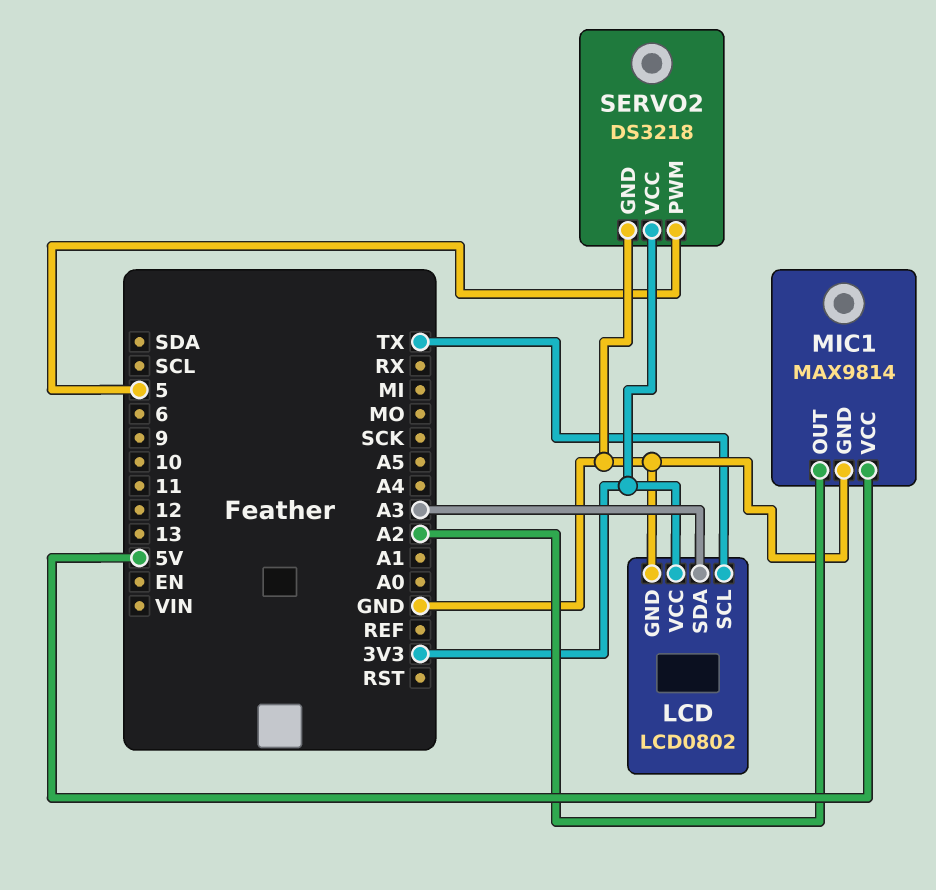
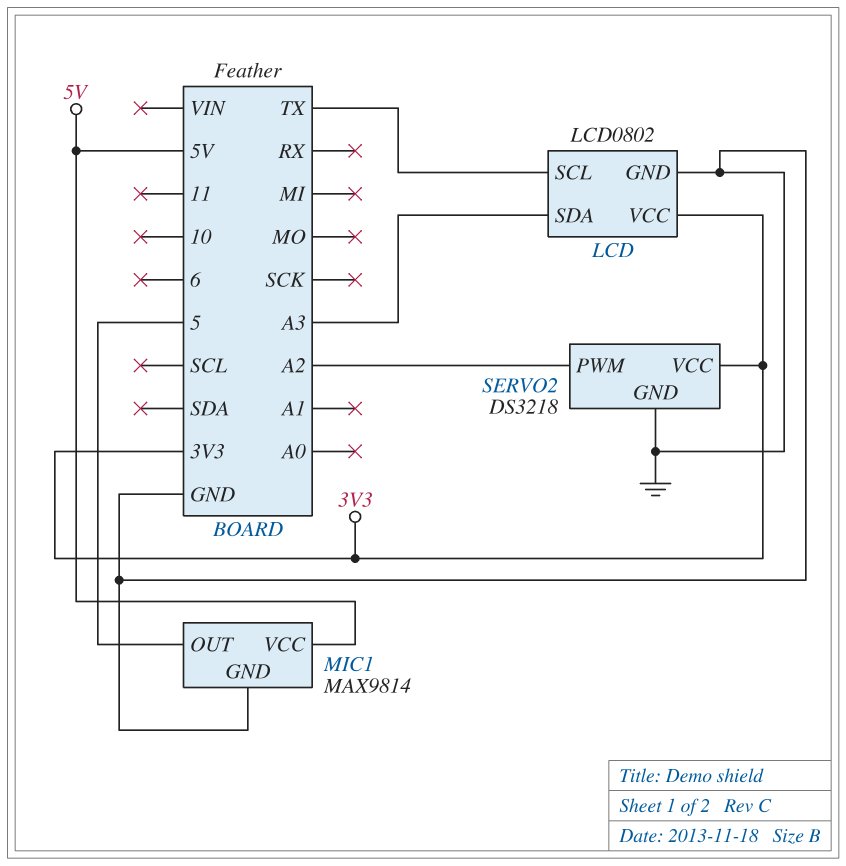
MIC1 pin OUT: A2 -> 5
SERVO2 pin PWM: 5 -> A2

